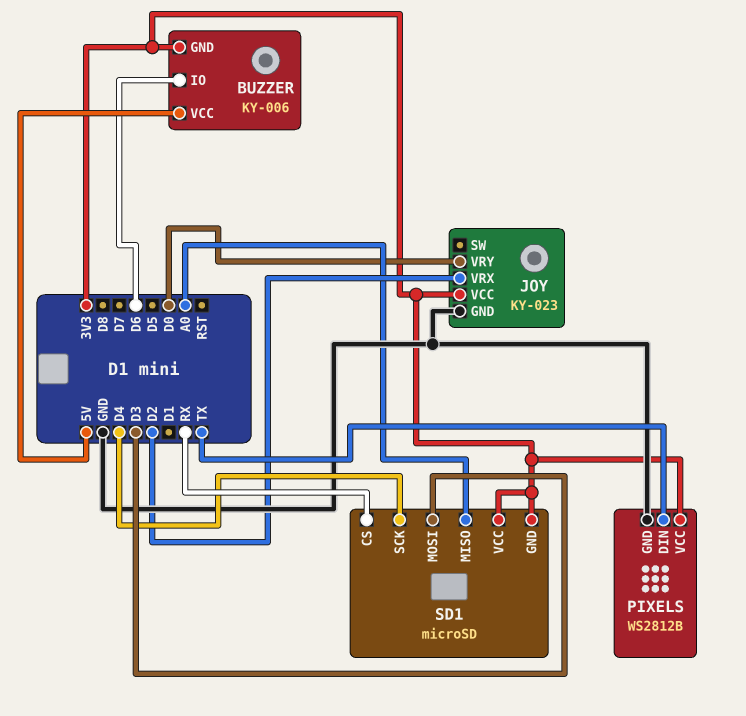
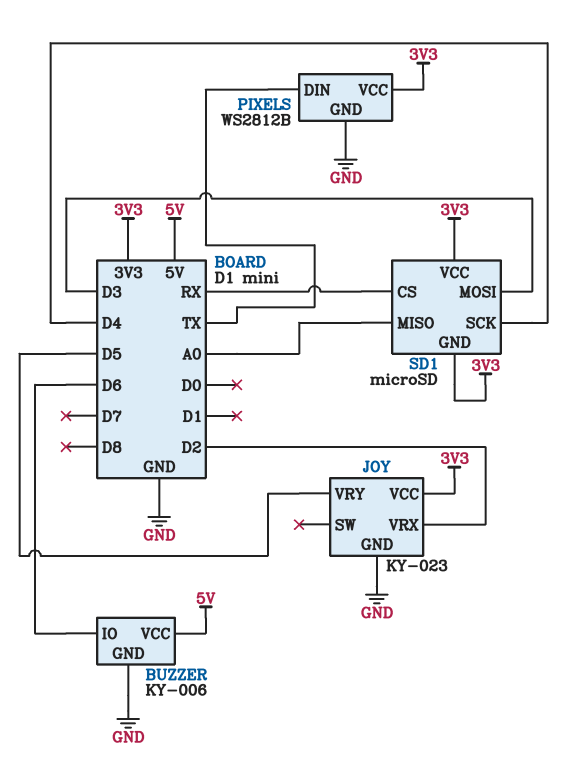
BUZZER pin GND: 3V3 -> GND
JOY pin VRY: D0 -> D5

